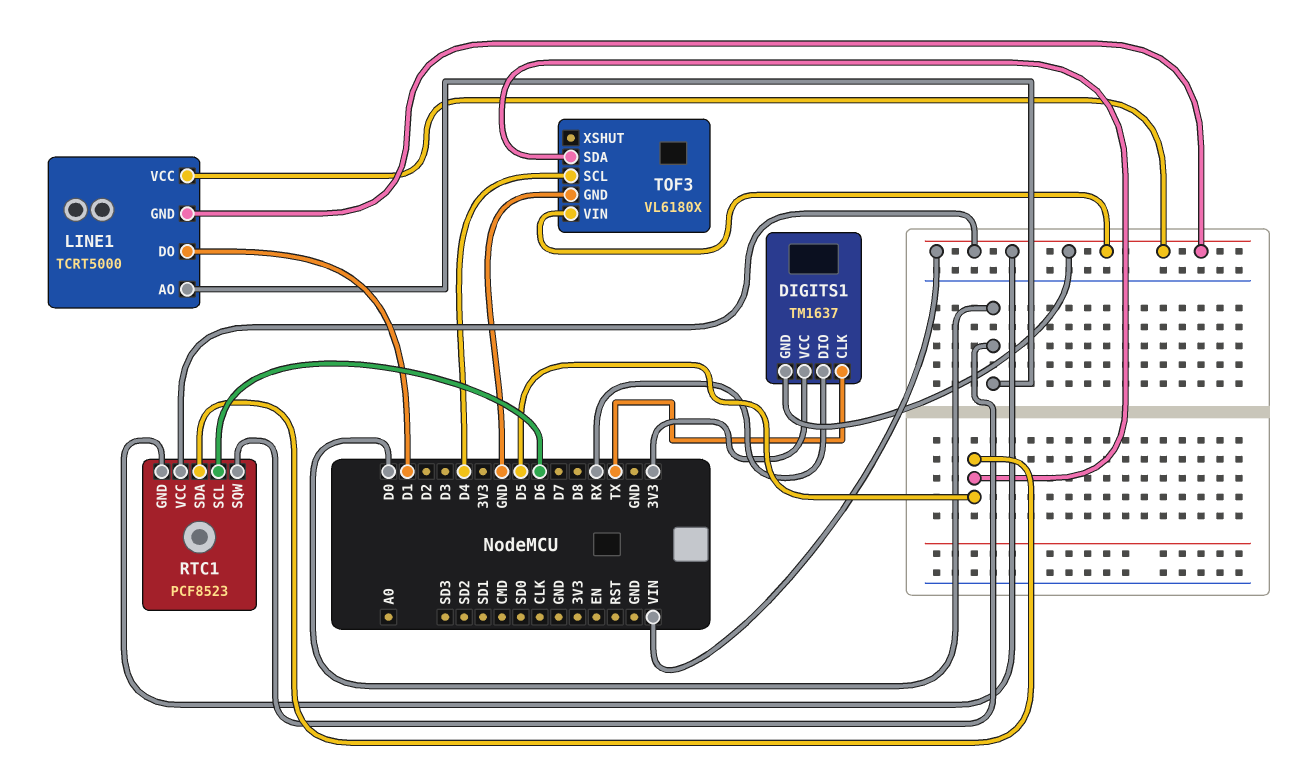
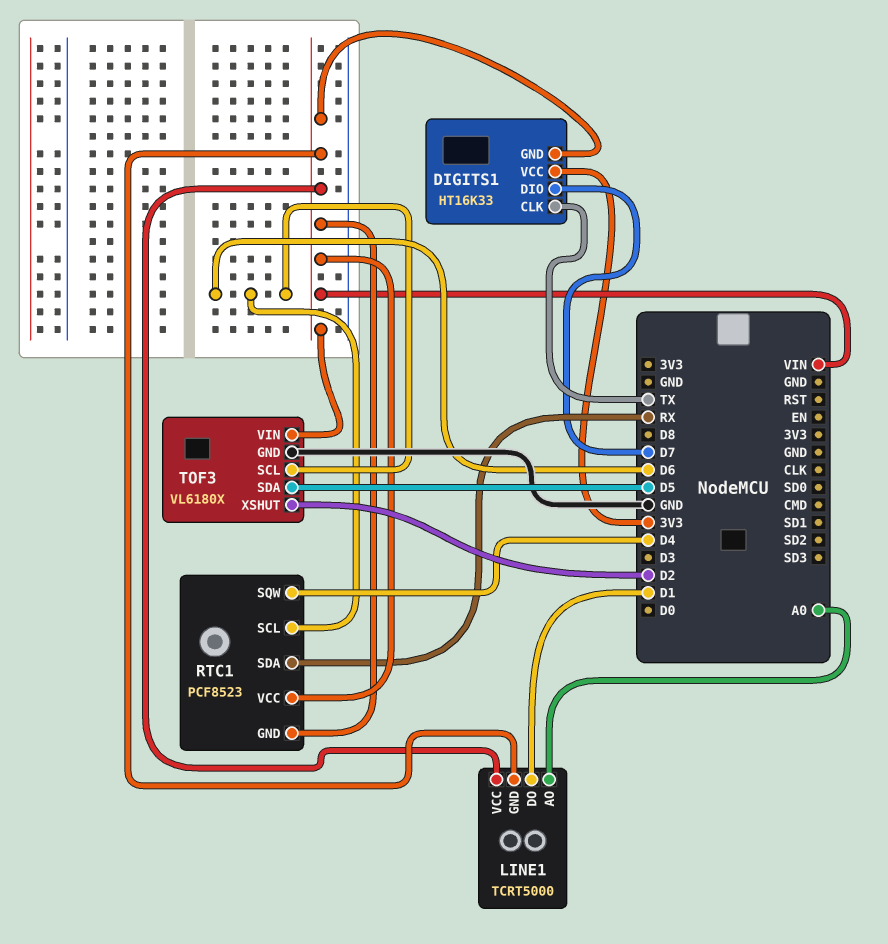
DIGITS1: TM1637 -> HT16K33
DIGITS1 pin DIO: RX -> D7
LINE1 pin AO: D0 -> A0
RTC1 pin SDA: D5 -> RX
RTC1 pin SQW: D0 -> D4
TOF3 pin SCL: D4 -> D6
TOF3 pin XSHUT: none -> D2

